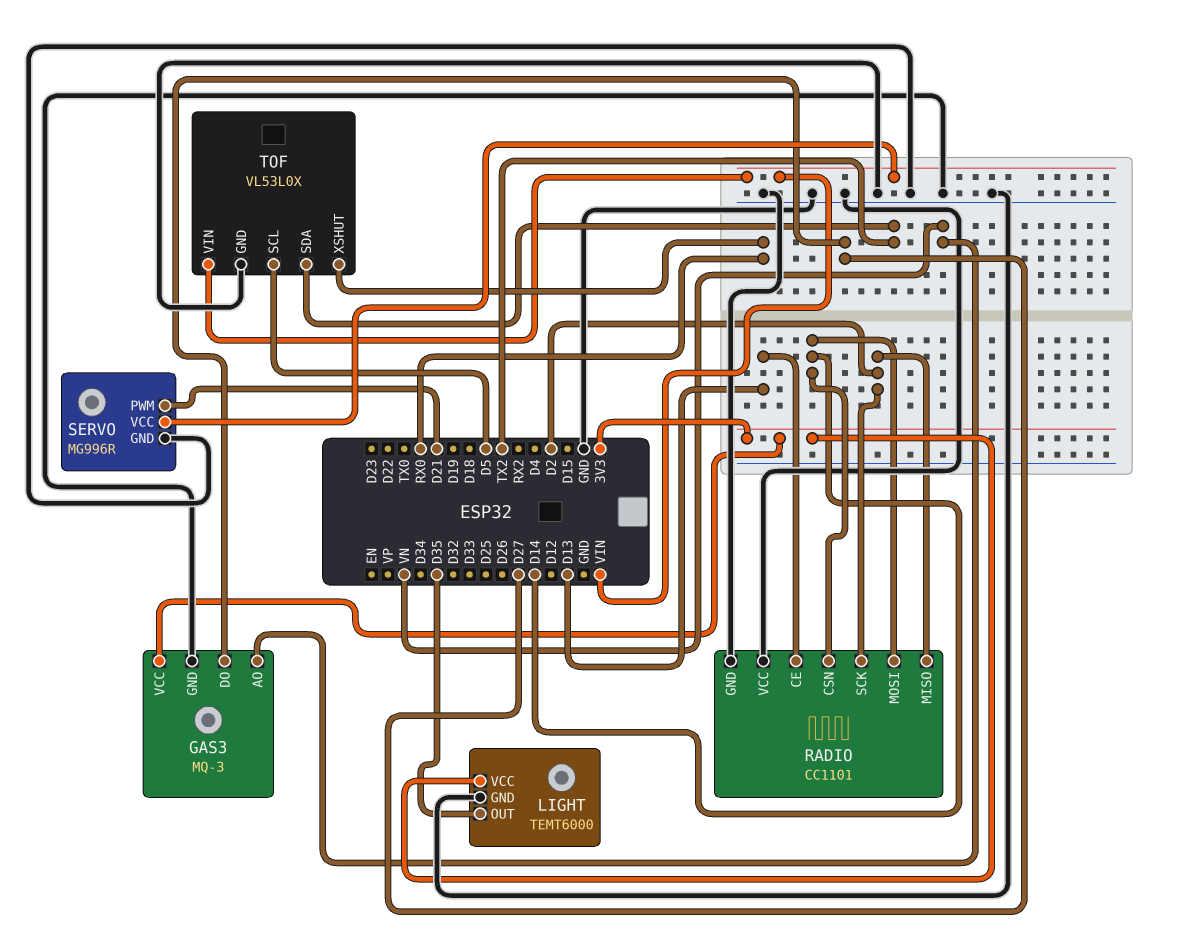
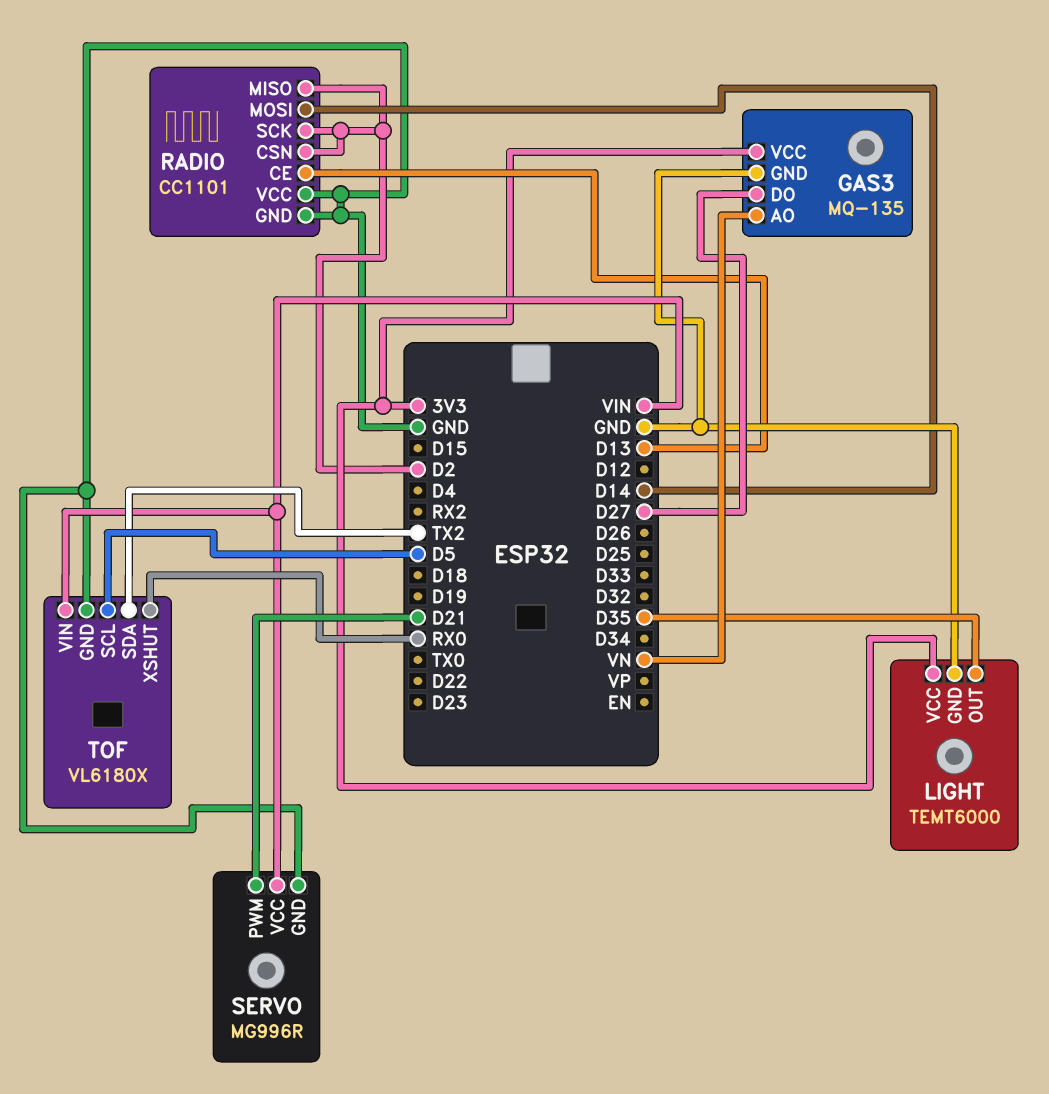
GAS3: MQ-3 -> MQ-135
RADIO pin CSN: D14 -> D2
TOF: VL53L0X -> VL6180X

